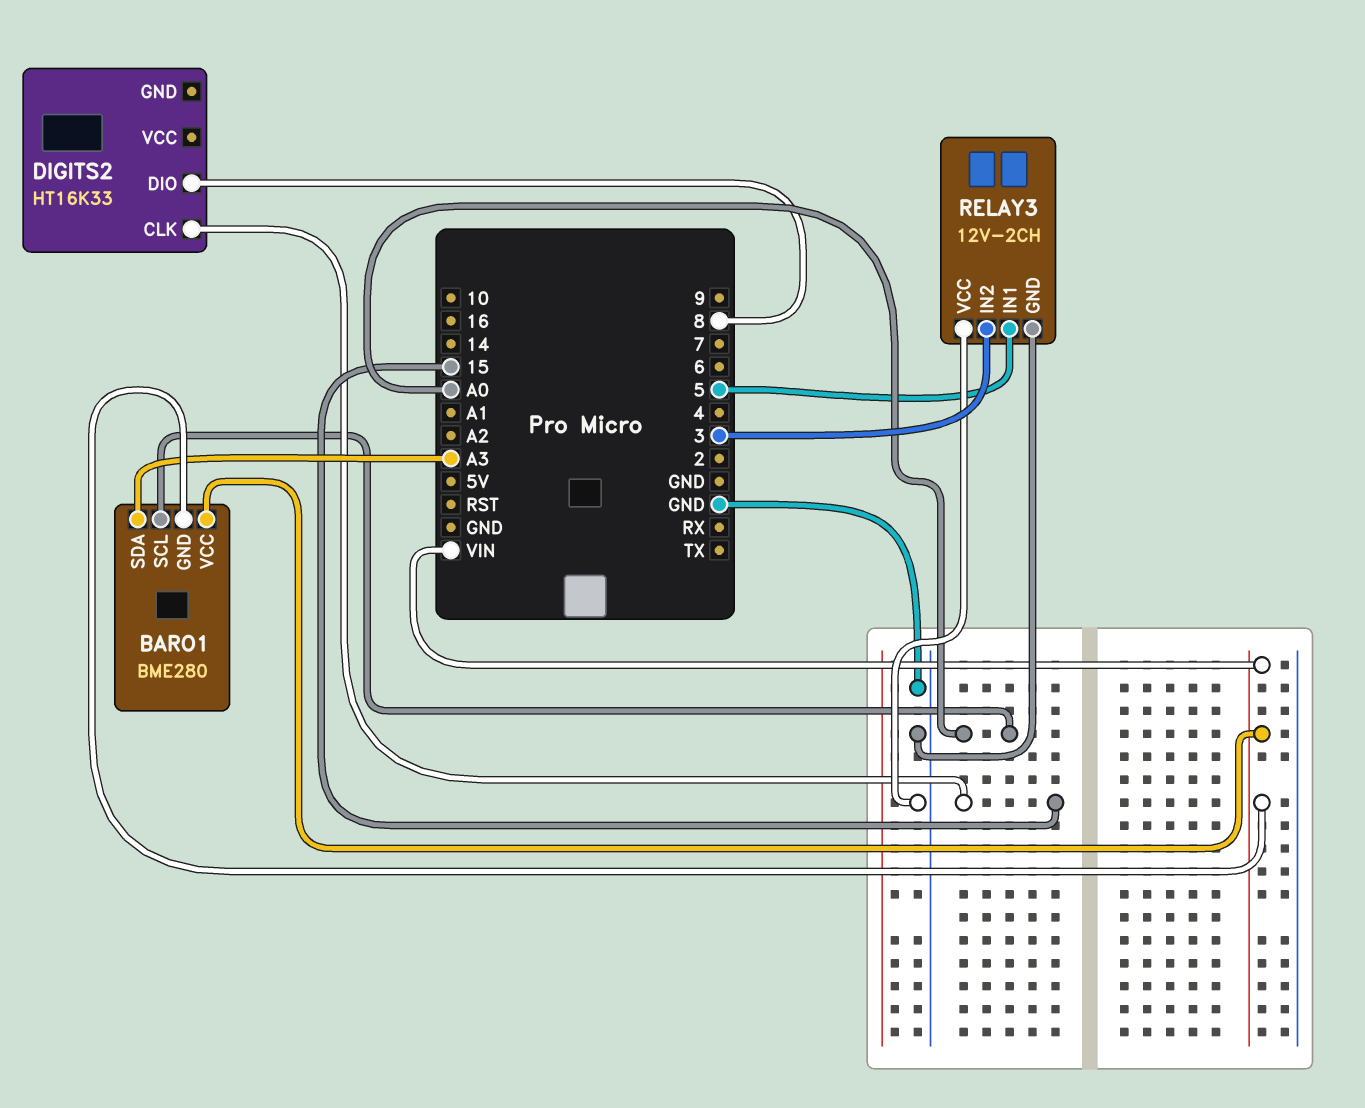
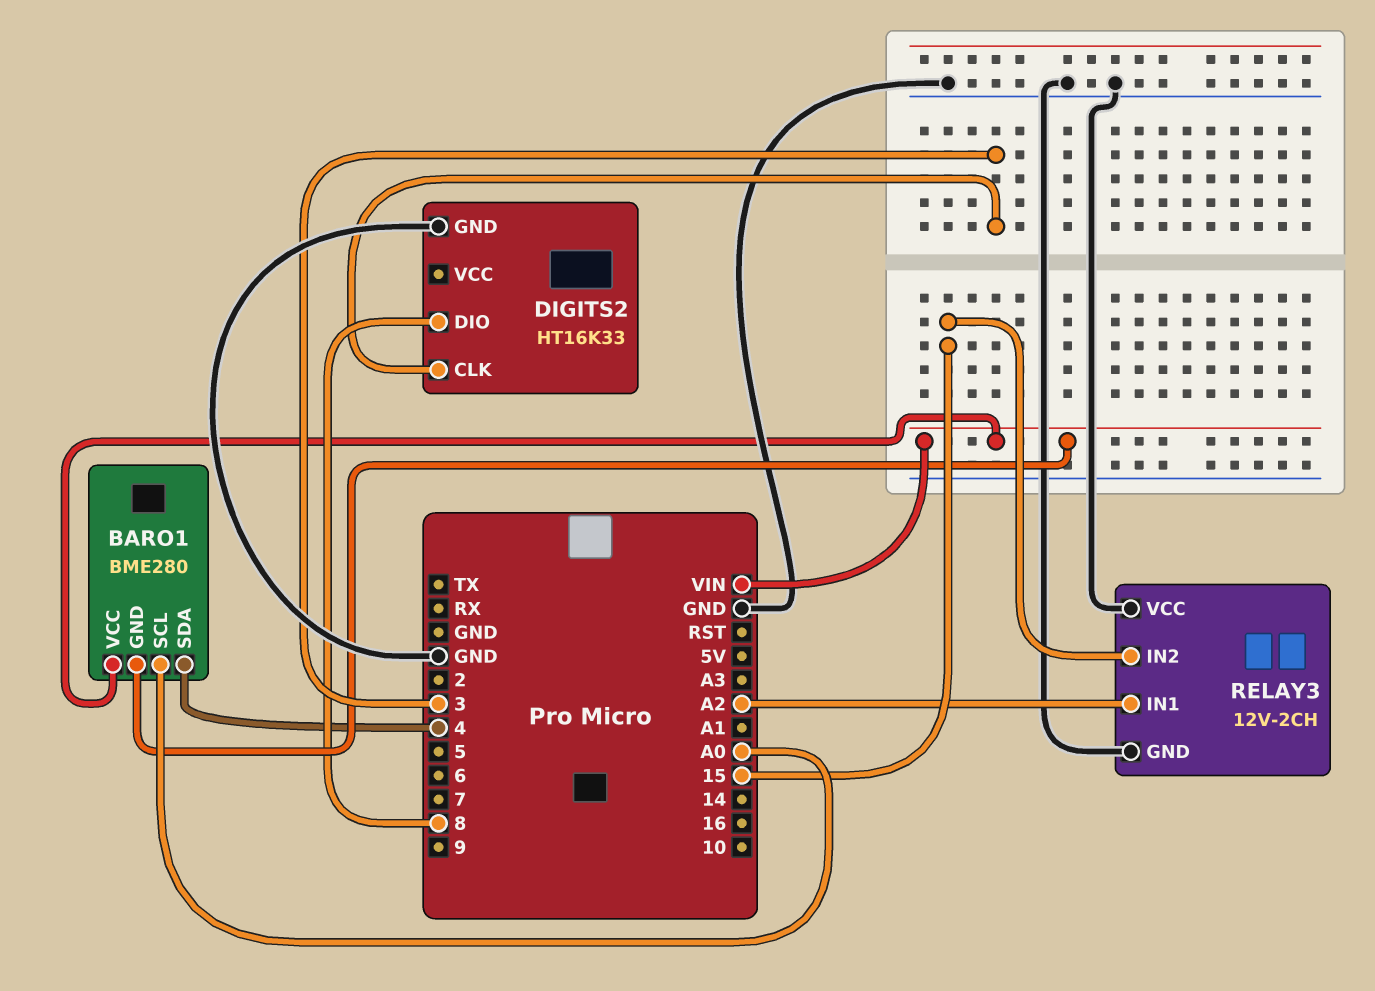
BARO1 pin SDA: A3 -> 4
DIGITS2 pin CLK: 15 -> 3
DIGITS2 pin GND: none -> GND
RELAY3 pin IN1: 5 -> A2
RELAY3 pin IN2: 3 -> 15

